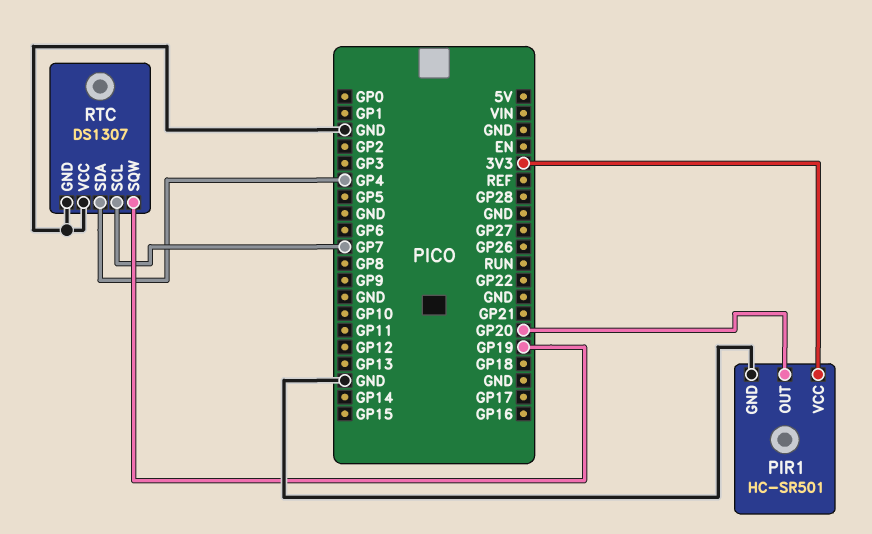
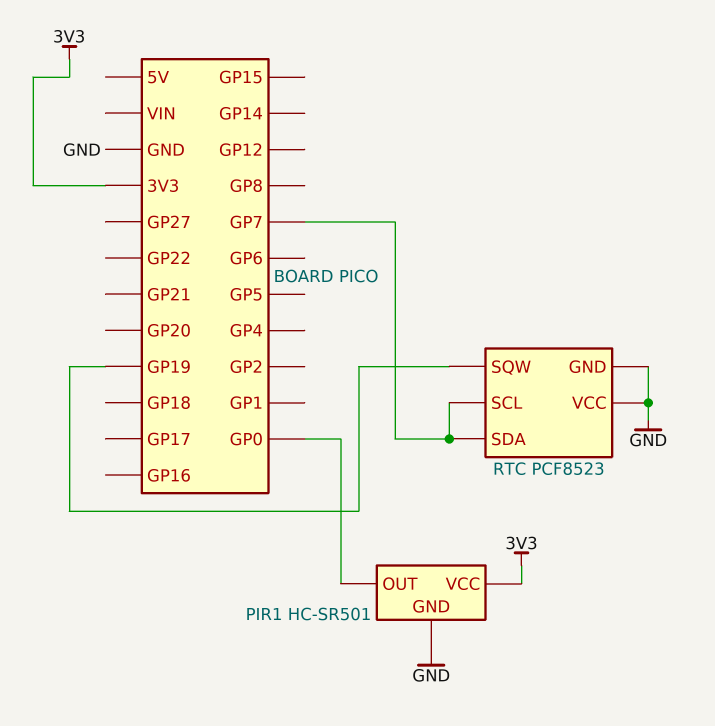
PIR1 pin OUT: GP20 -> GP0
RTC: DS1307 -> PCF8523
RTC pin SDA: GP4 -> GP7

